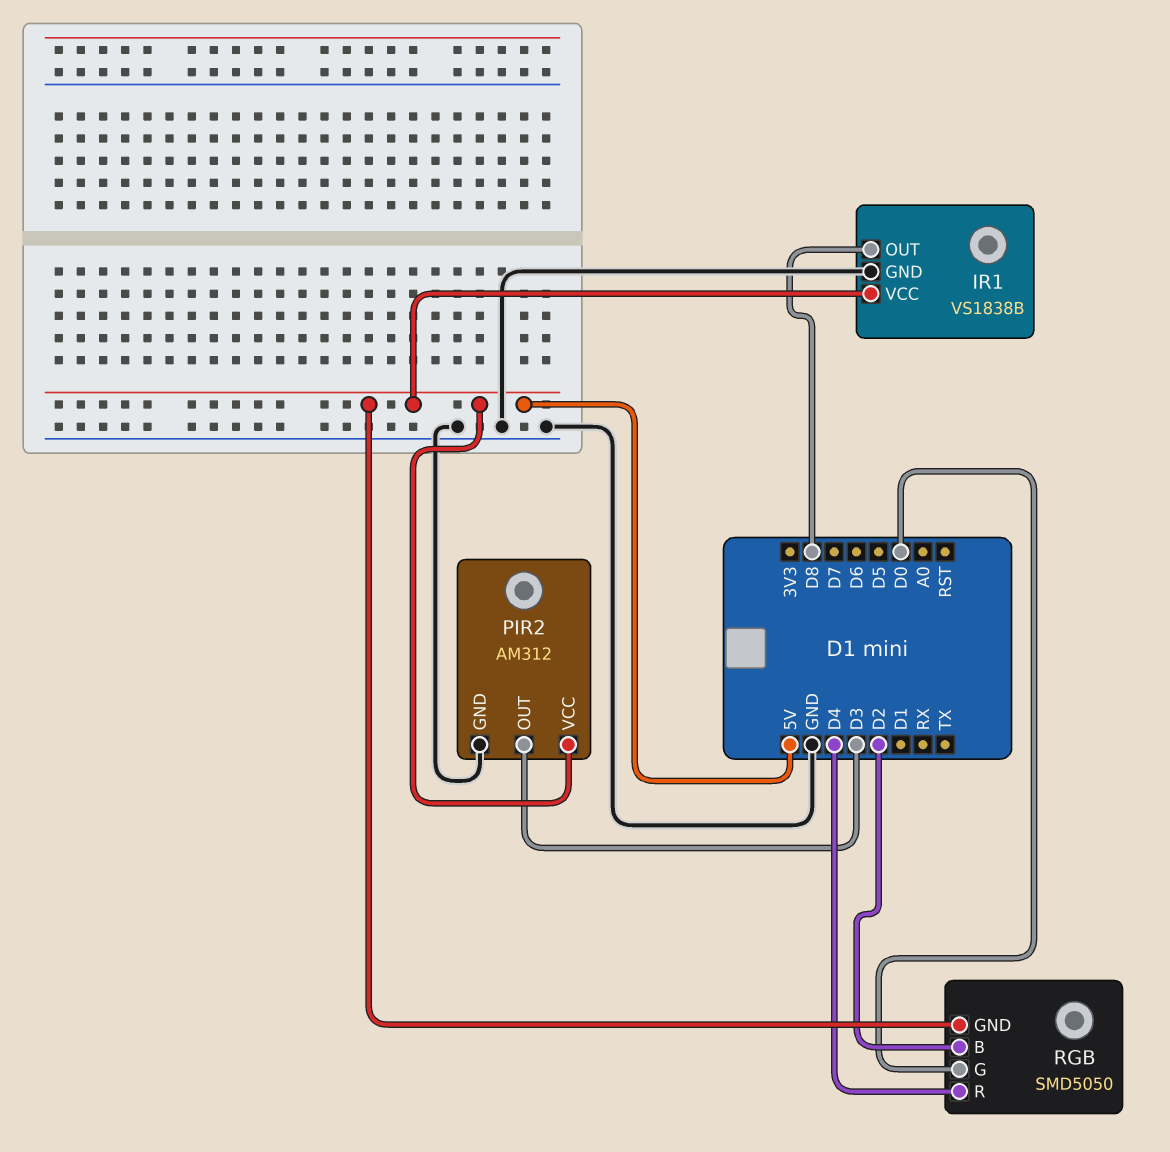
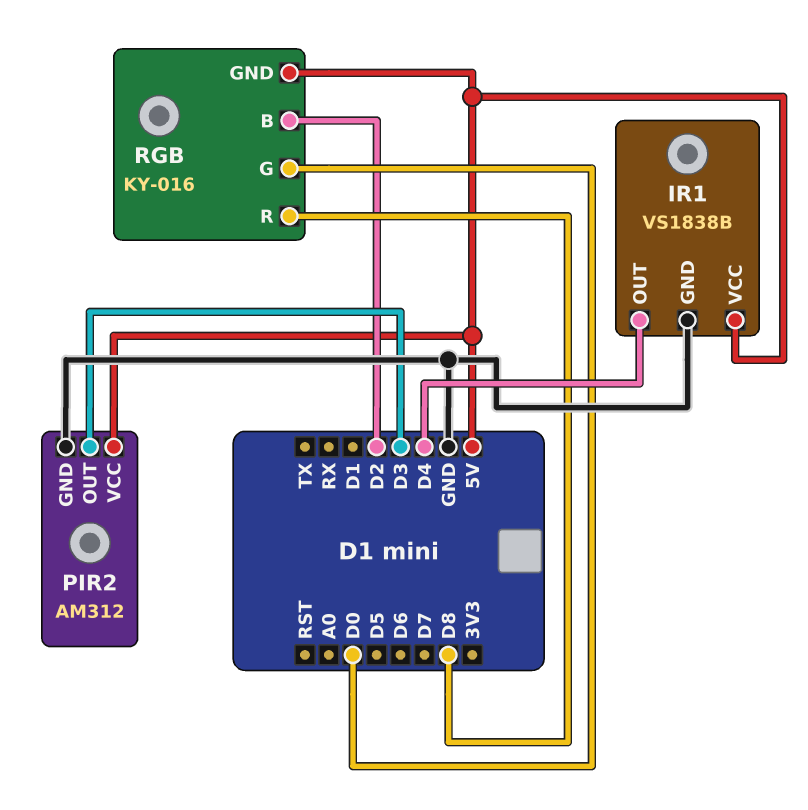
IR1 pin OUT: D8 -> D4
RGB: SMD5050 -> KY-016
RGB pin R: D4 -> D8

